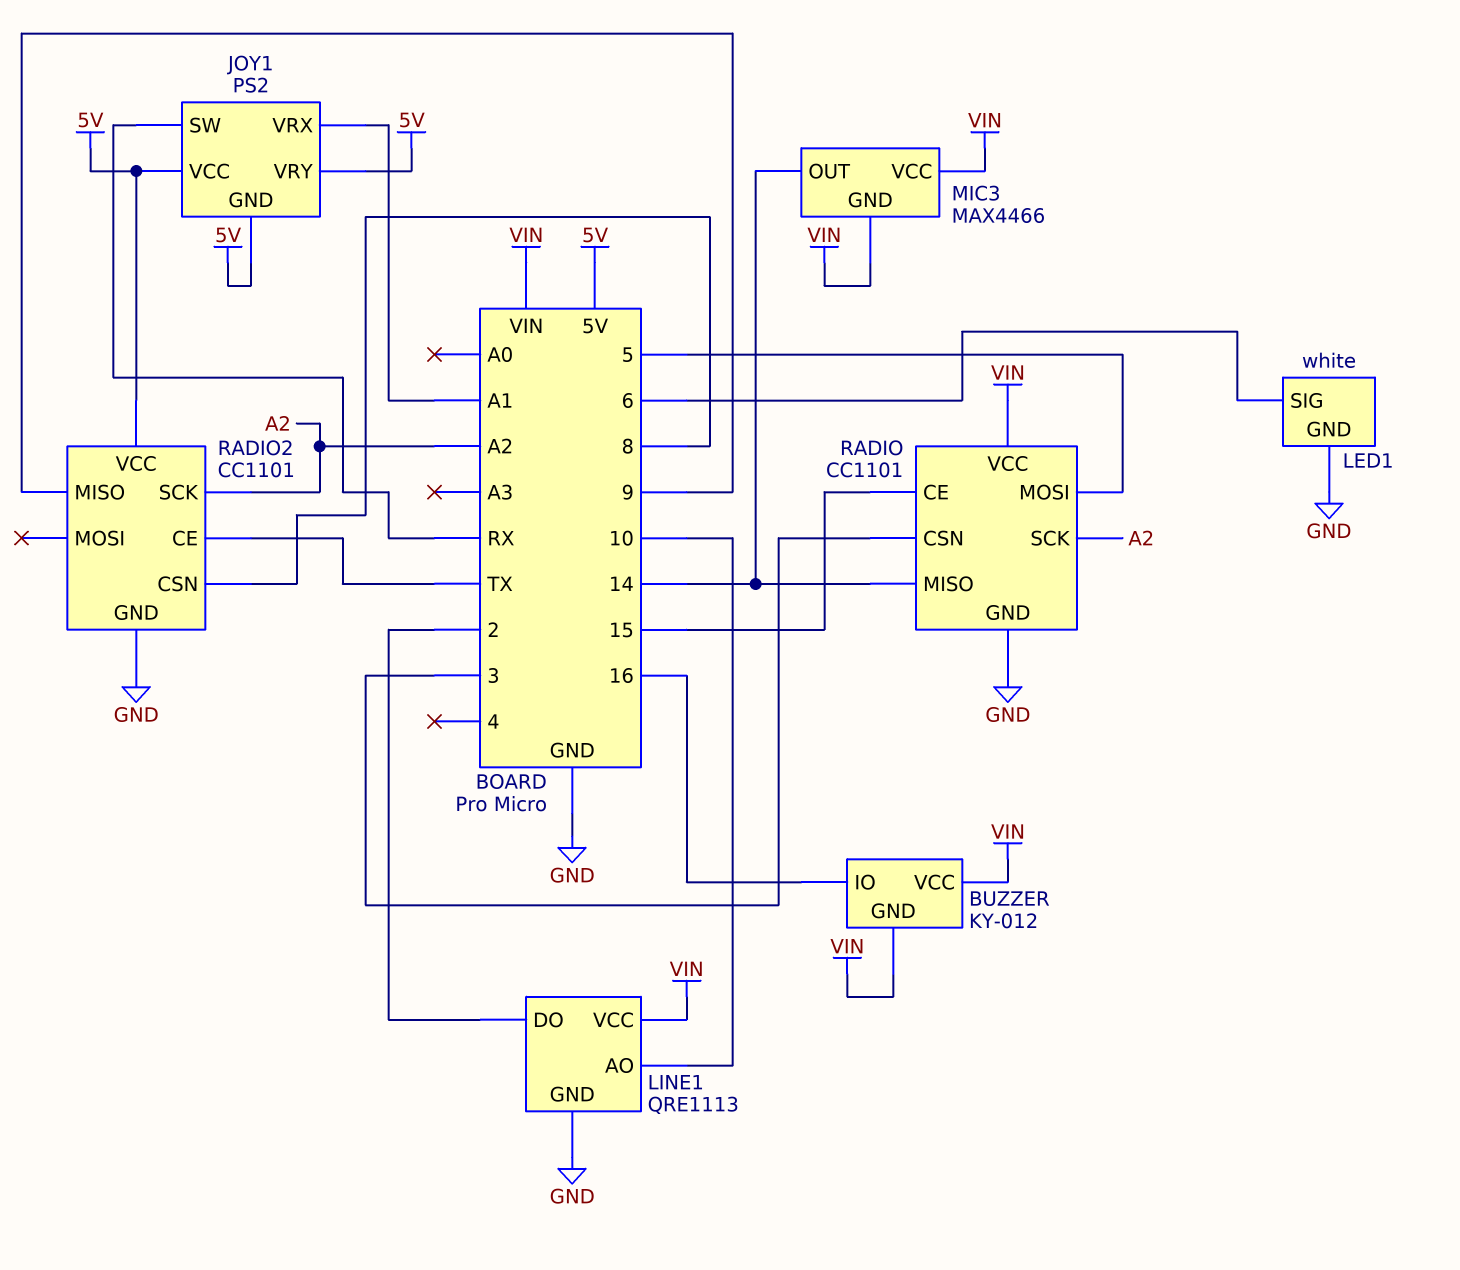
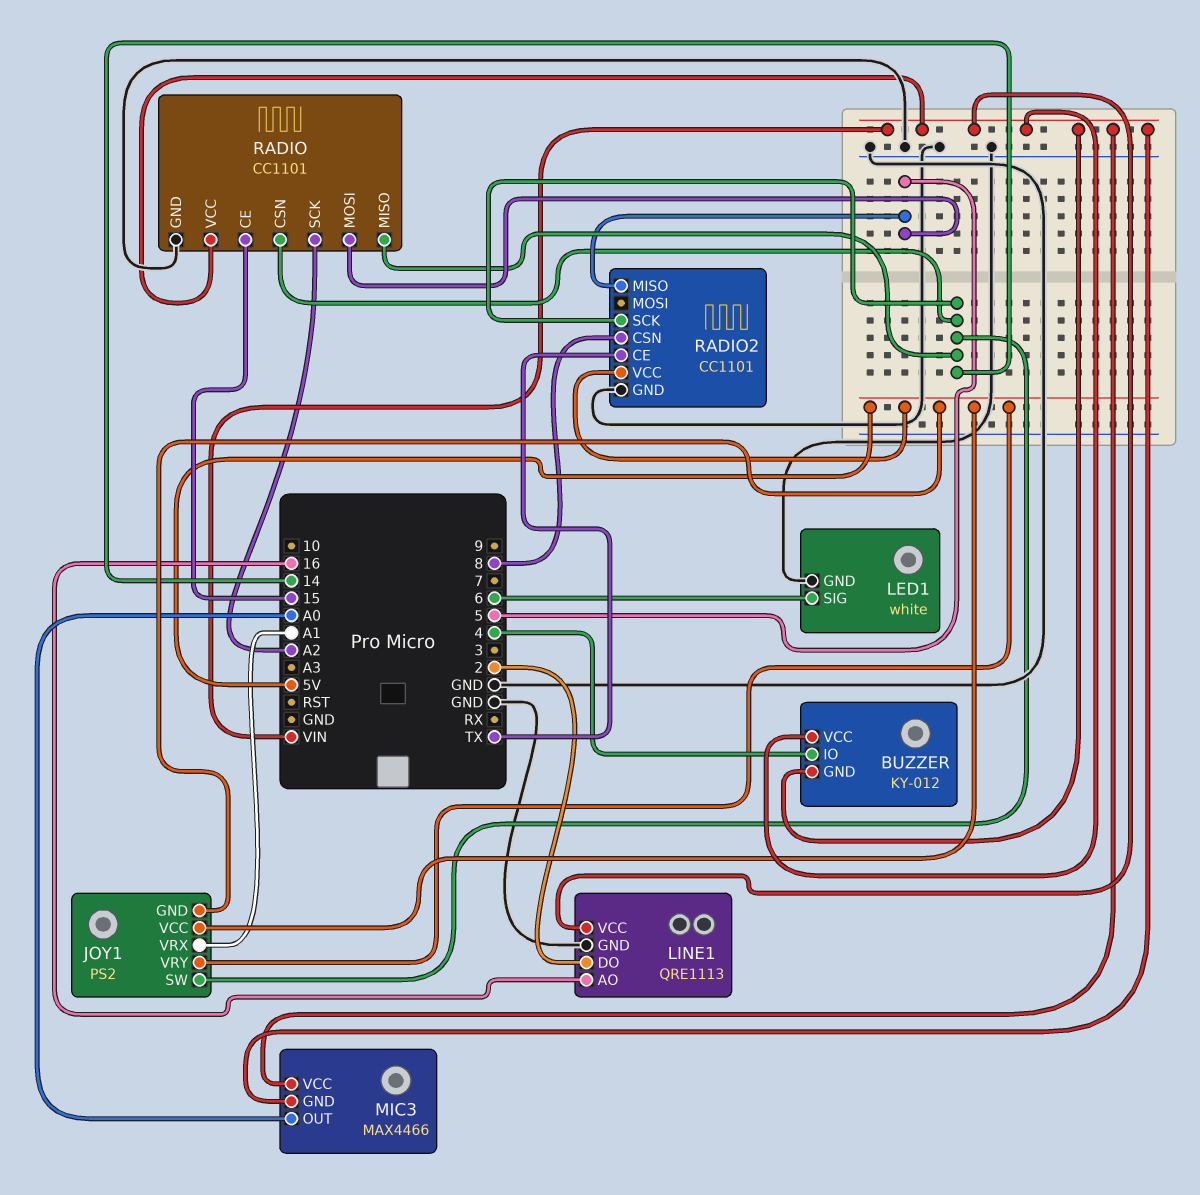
BUZZER pin IO: 16 -> 4
JOY1 pin SW: RX -> 14
LINE1 pin AO: 10 -> 16
MIC3 pin OUT: 14 -> A0
RADIO pin CSN: 3 -> 14
RADIO2 pin MISO: 9 -> 5
RADIO2 pin SCK: A2 -> 14

